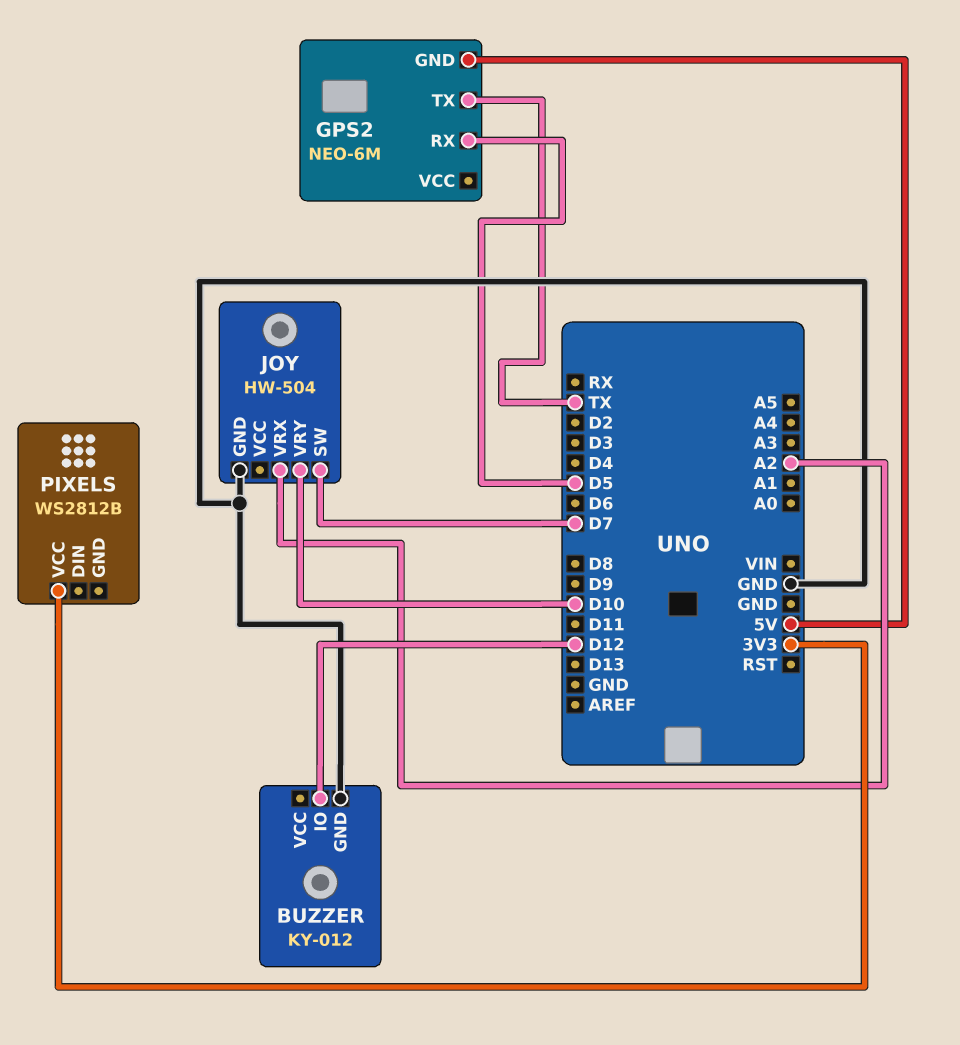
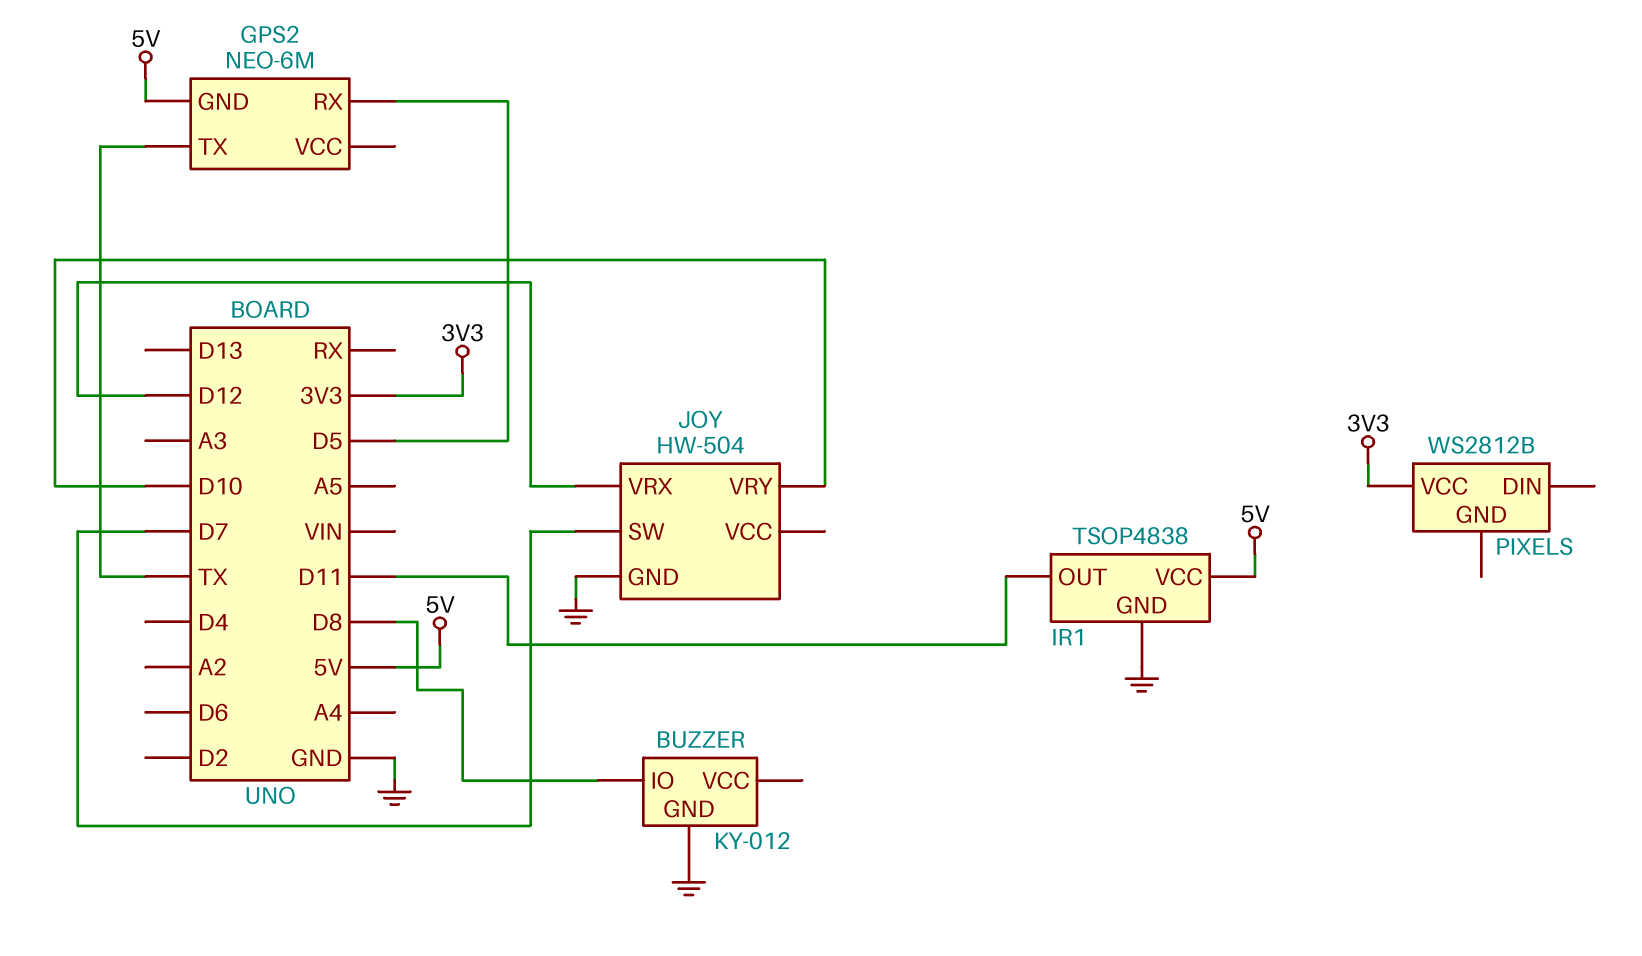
BUZZER pin IO: D12 -> D8
IR1: none -> TSOP4838
IR1 pin GND: none -> GND
IR1 pin OUT: none -> D11
IR1 pin VCC: none -> 5V
JOY pin VRX: A2 -> D12

